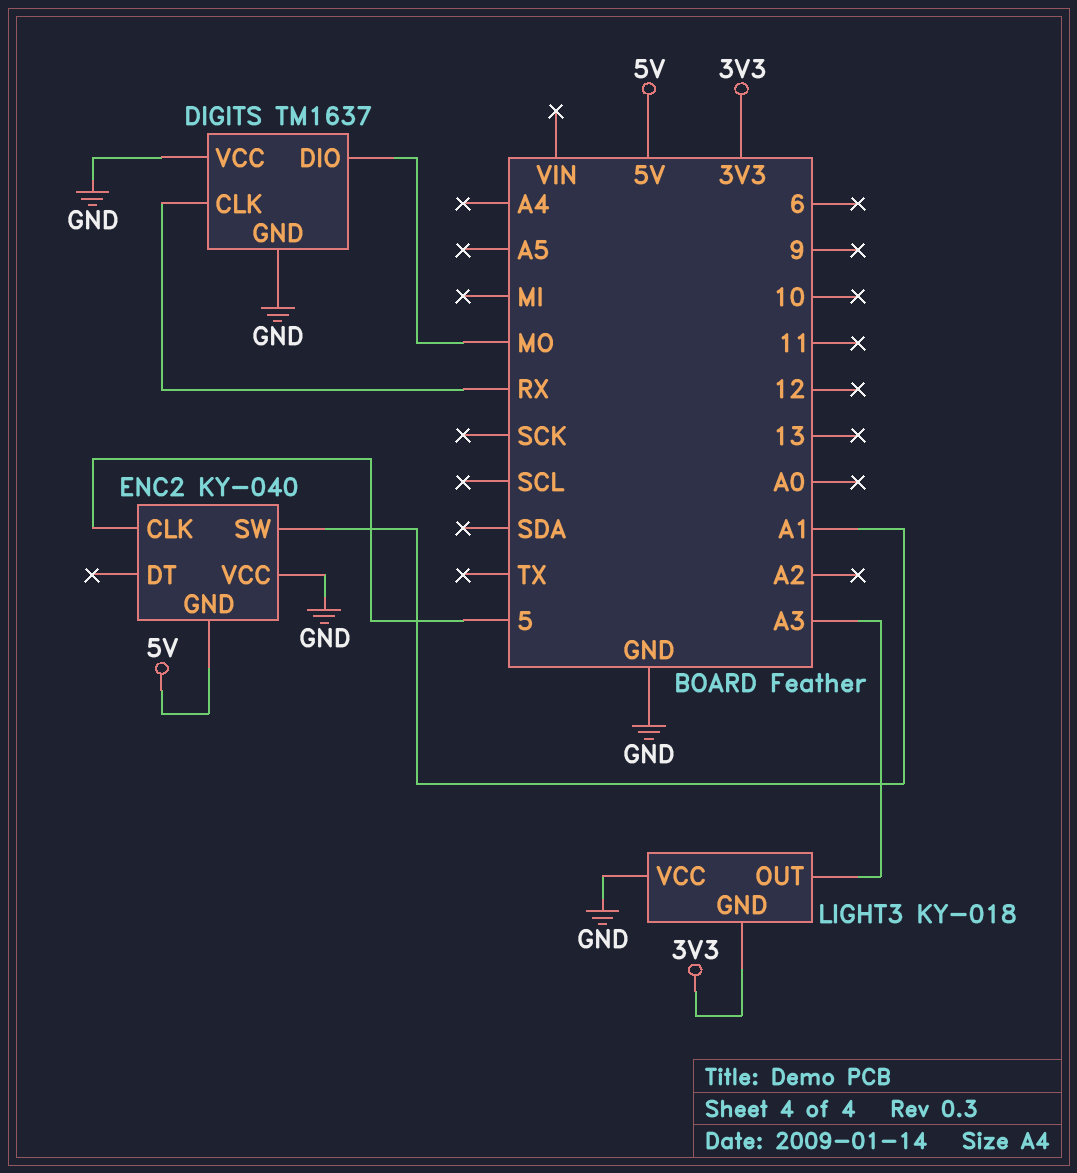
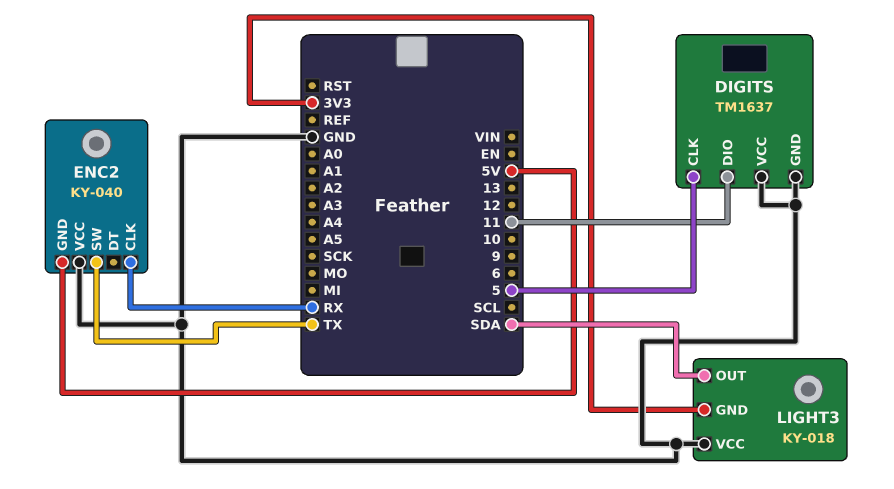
DIGITS pin CLK: RX -> 5
DIGITS pin DIO: MO -> 11
ENC2 pin CLK: 5 -> RX
ENC2 pin SW: A1 -> TX
LIGHT3 pin OUT: A3 -> SDA

